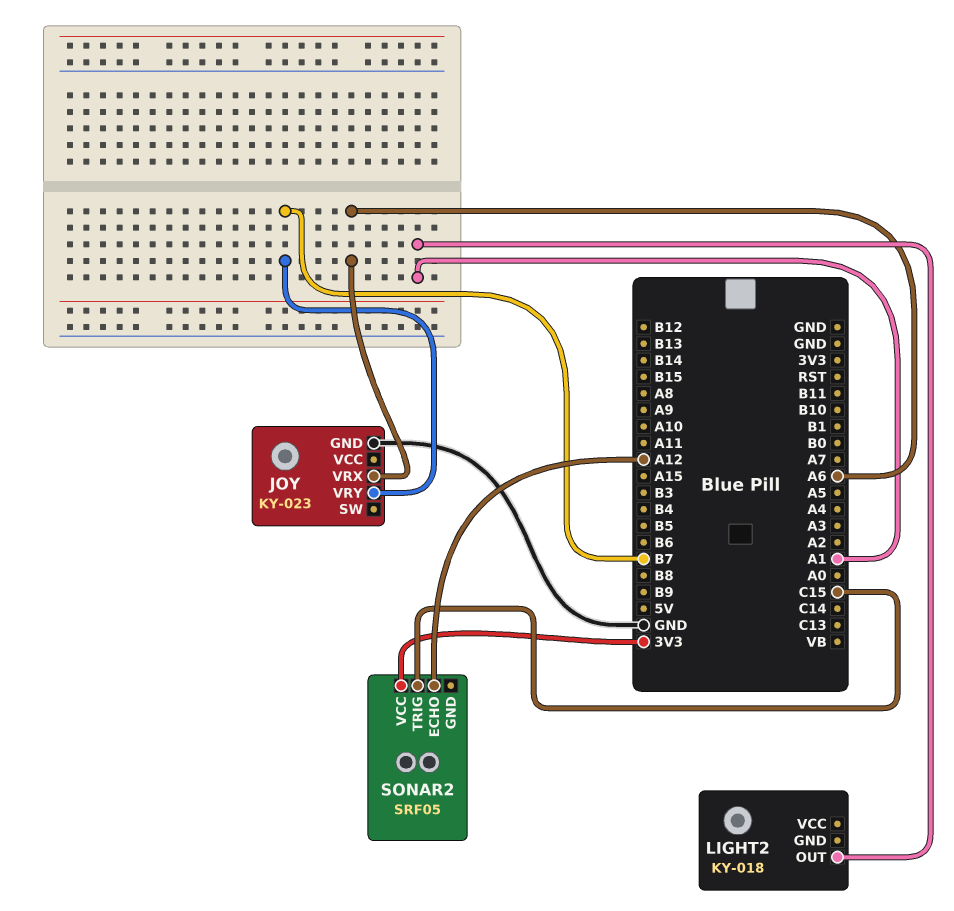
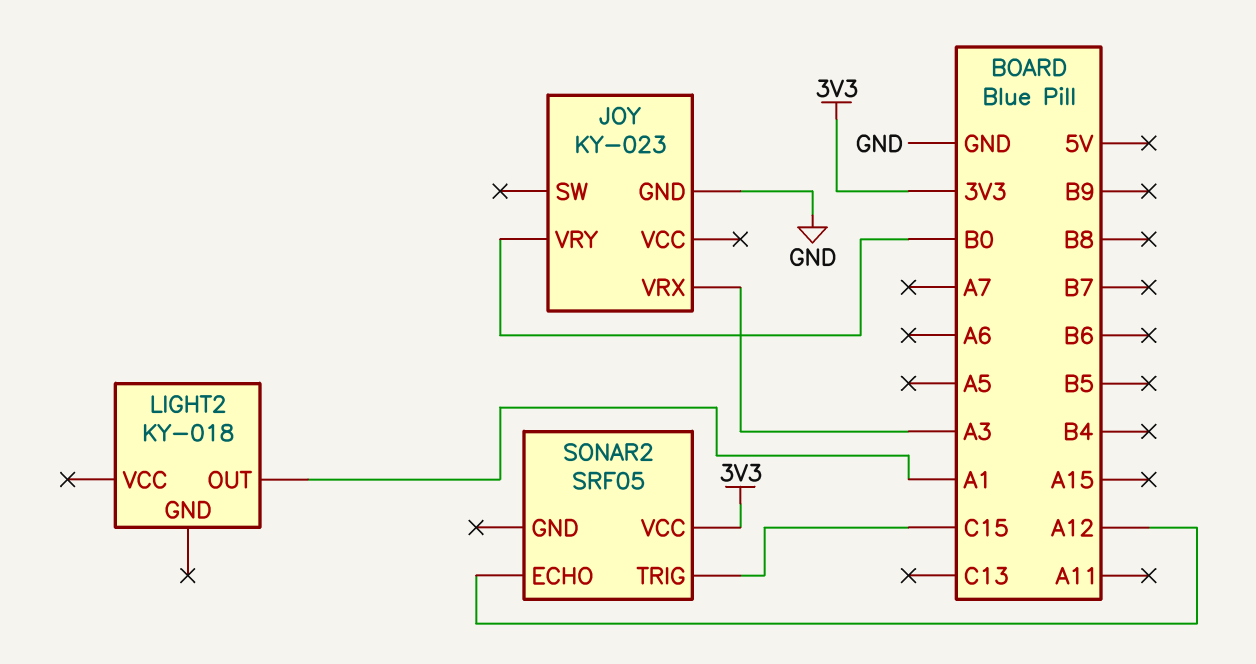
JOY pin VRX: A6 -> A3
JOY pin VRY: B7 -> B0

